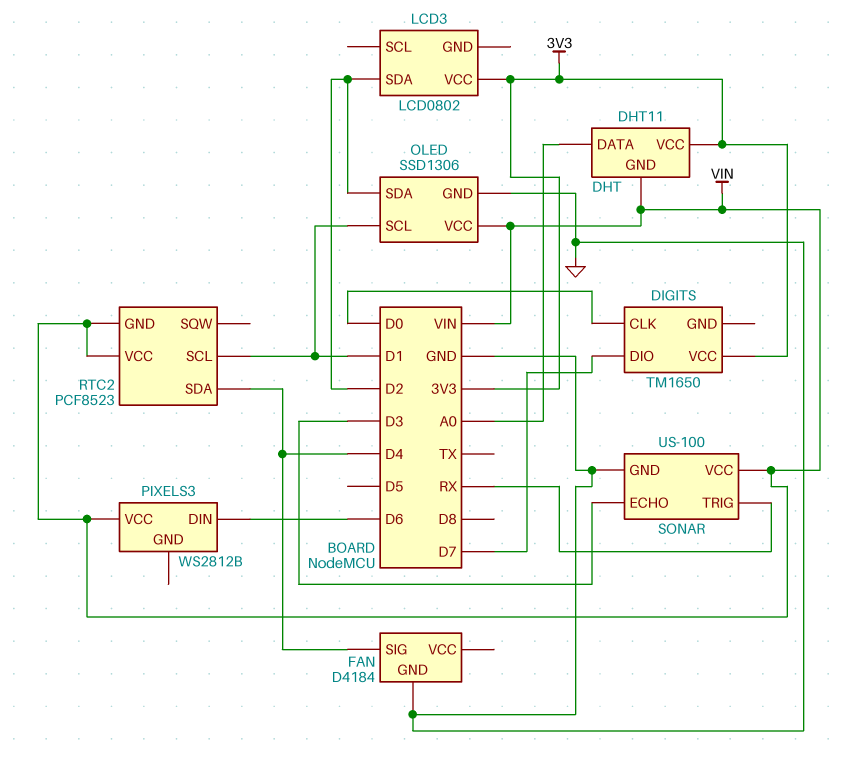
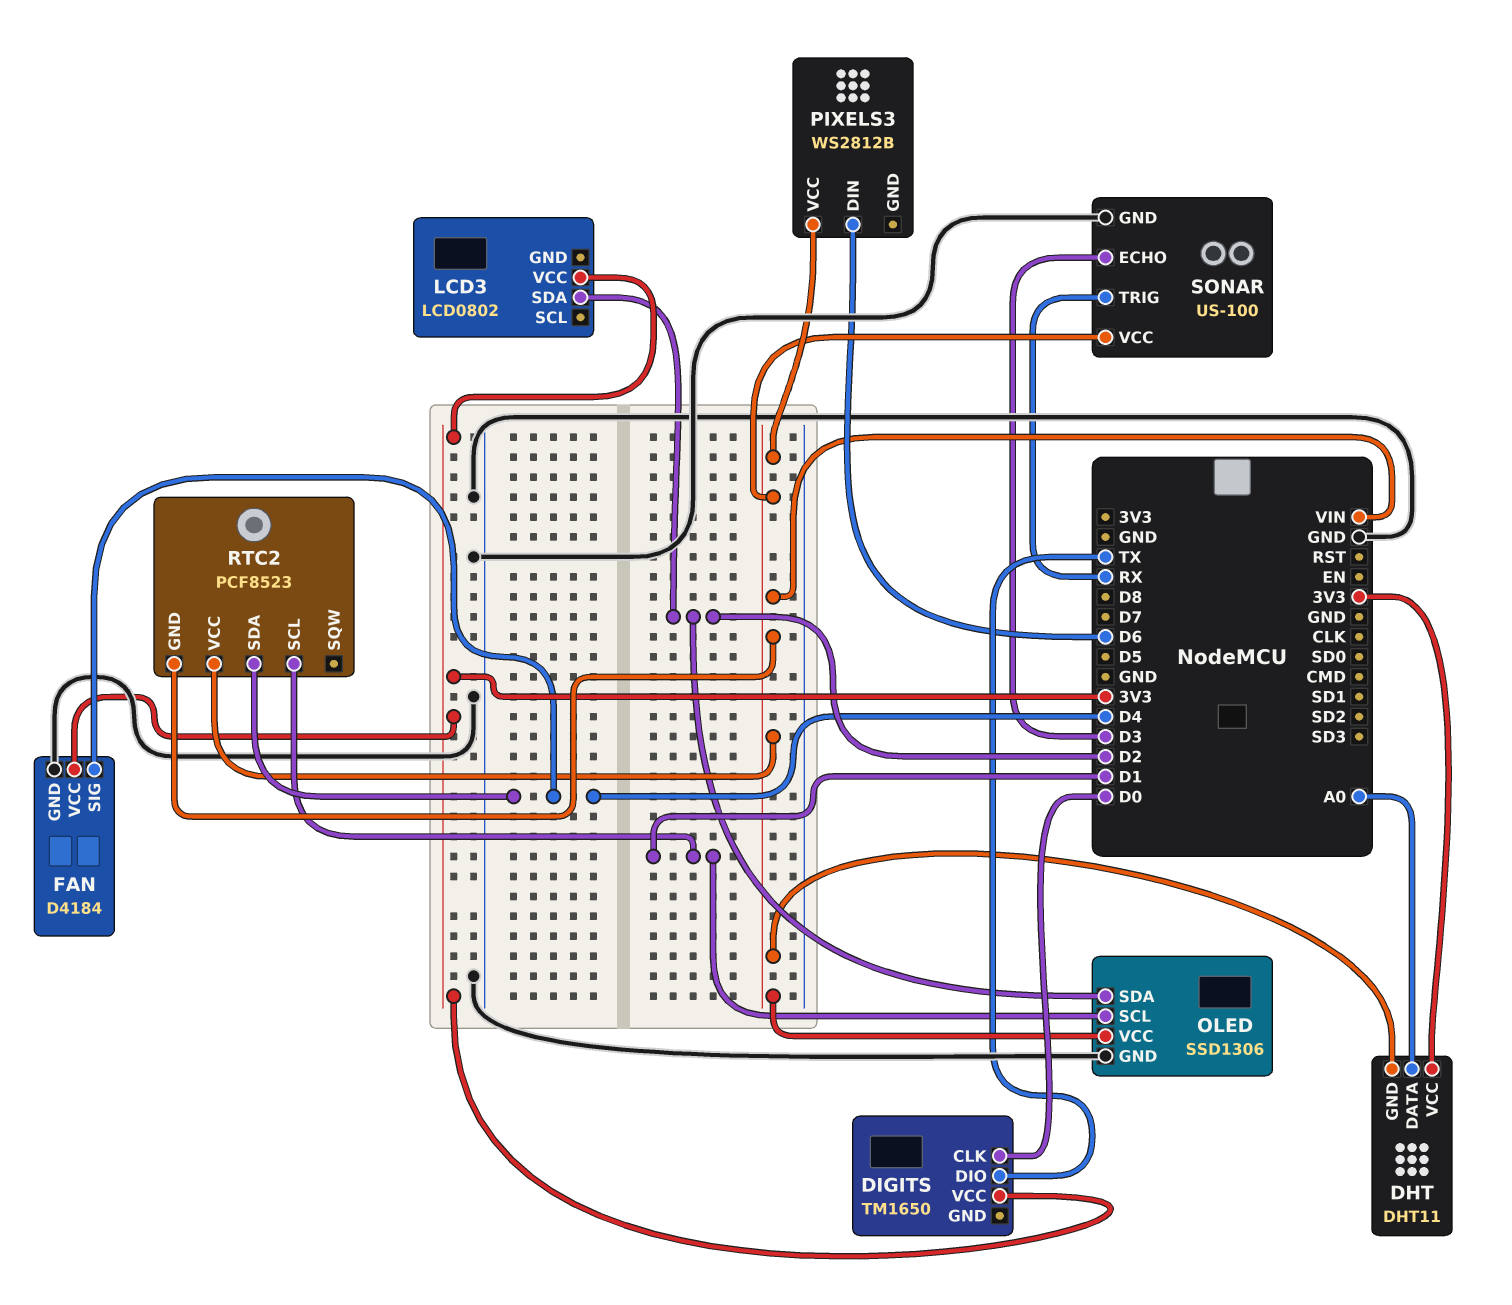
DIGITS pin DIO: D7 -> TX
FAN pin VCC: none -> 3V3

